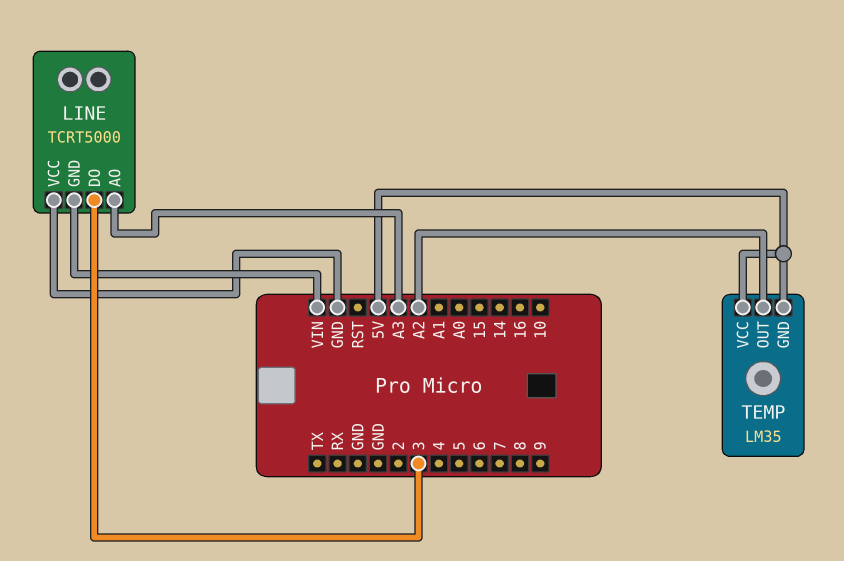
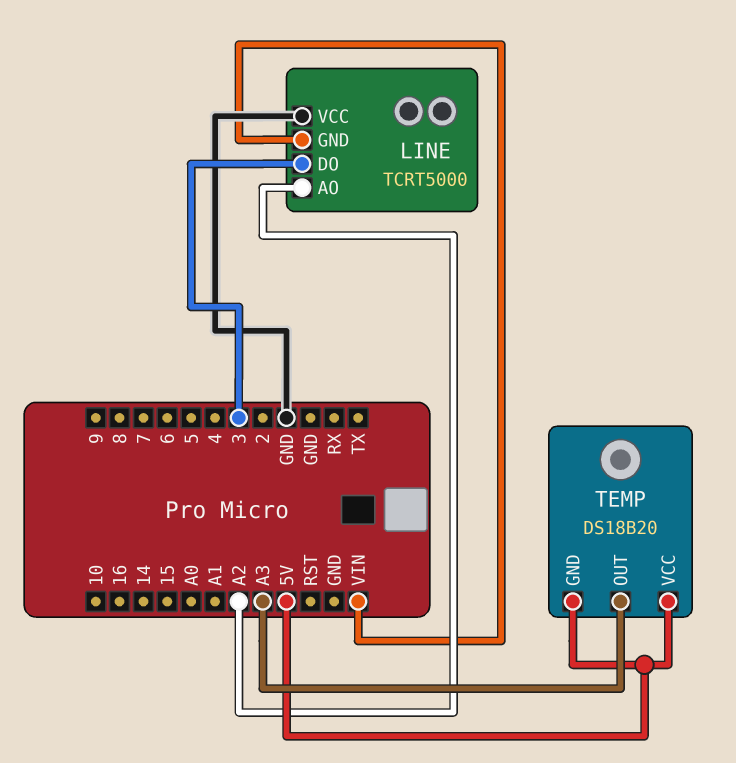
LINE pin AO: A3 -> A2
TEMP: LM35 -> DS18B20
TEMP pin OUT: A2 -> A3

